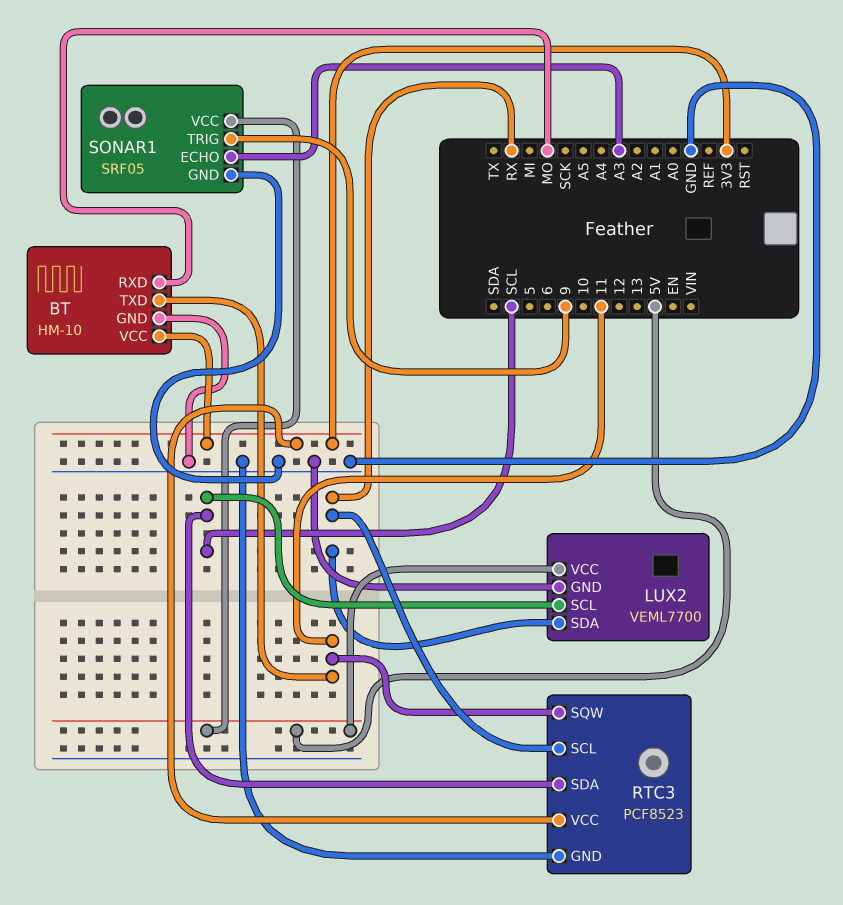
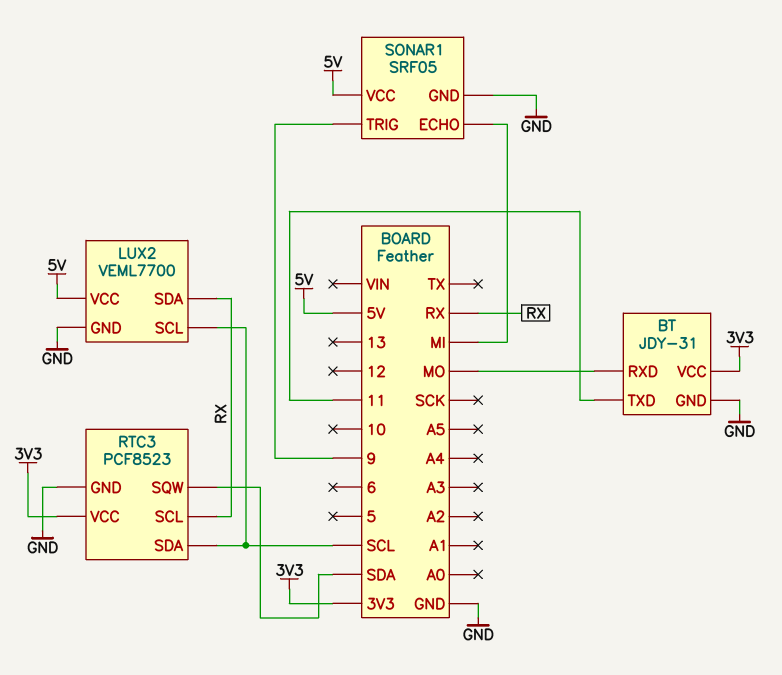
BT: HM-10 -> JDY-31
RTC3 pin SQW: 11 -> SDA
SONAR1 pin ECHO: A3 -> MI

